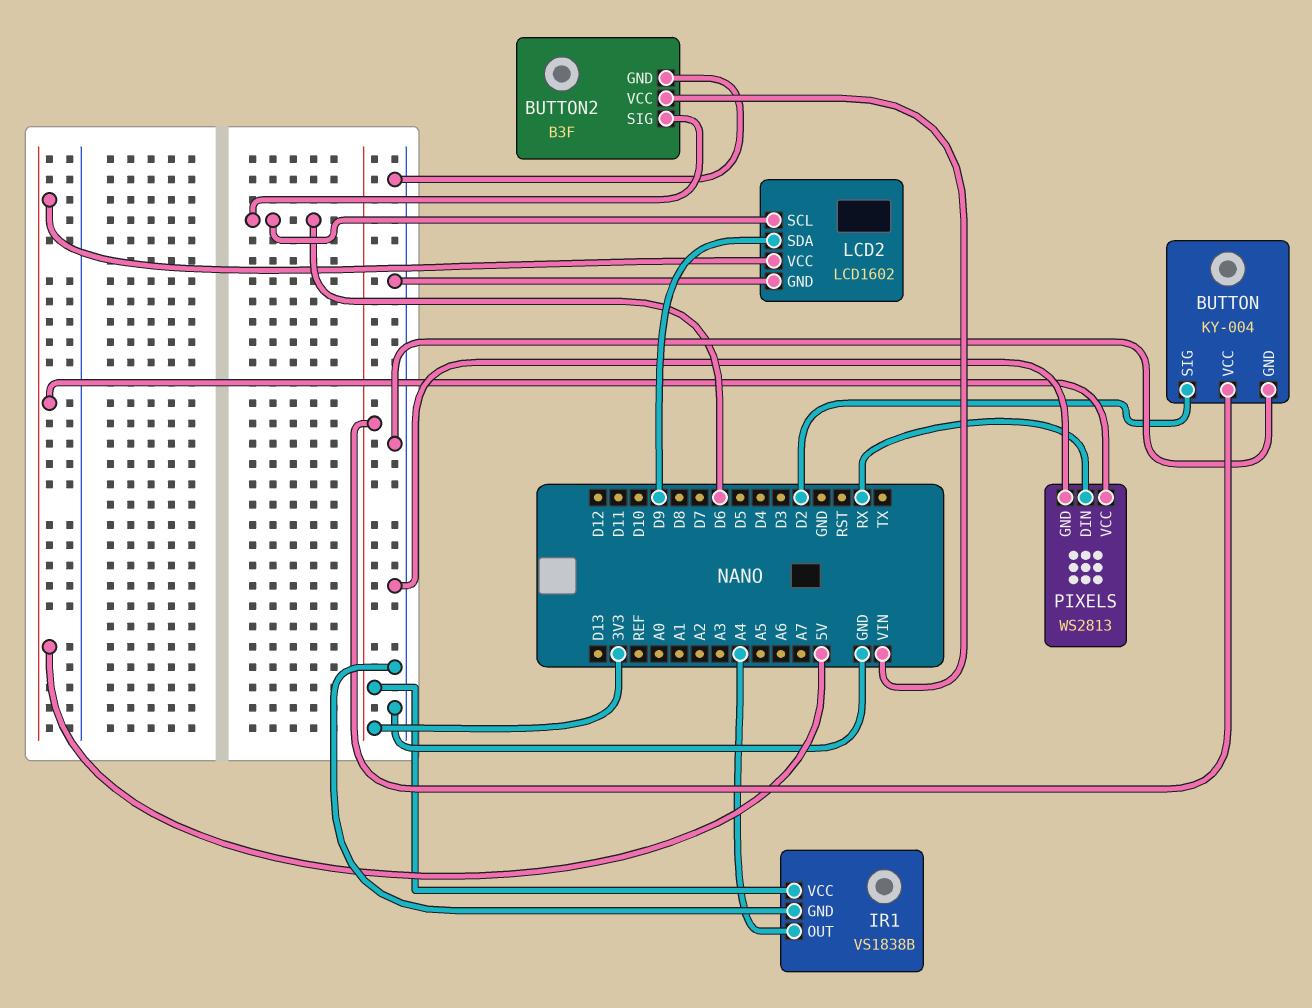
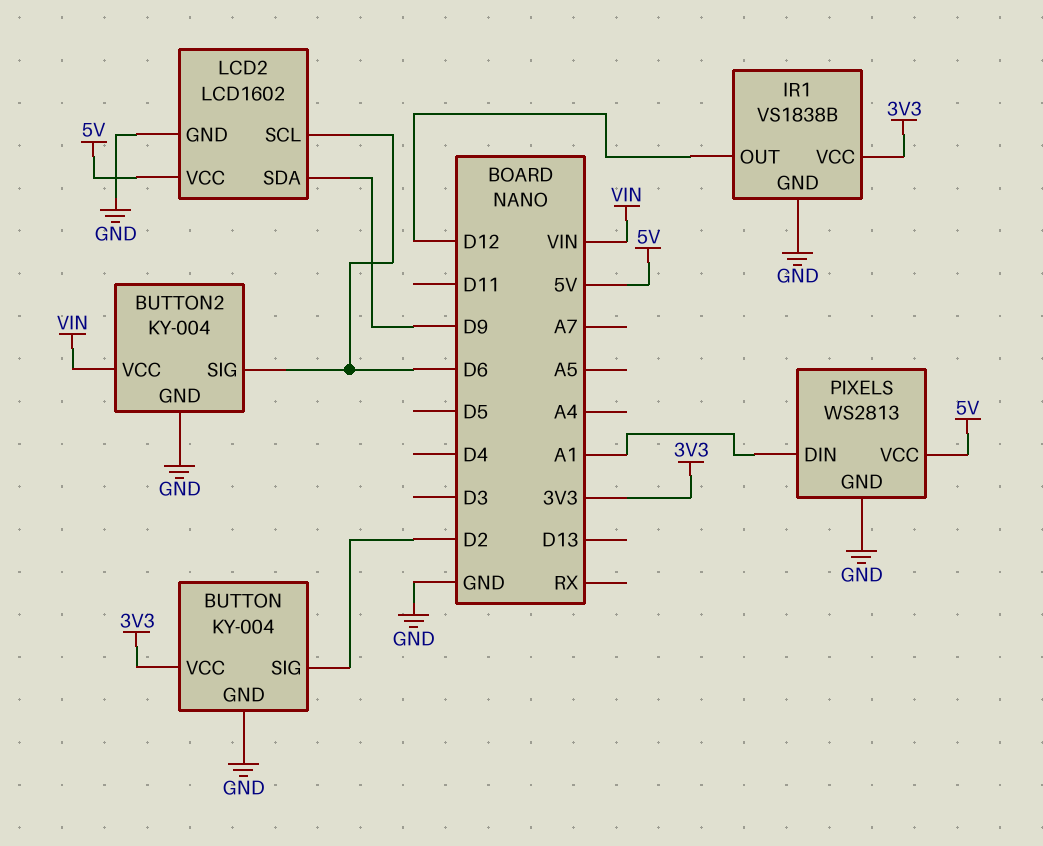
BUTTON2: B3F -> KY-004
IR1 pin OUT: A4 -> D12
PIXELS pin DIN: RX -> A1

